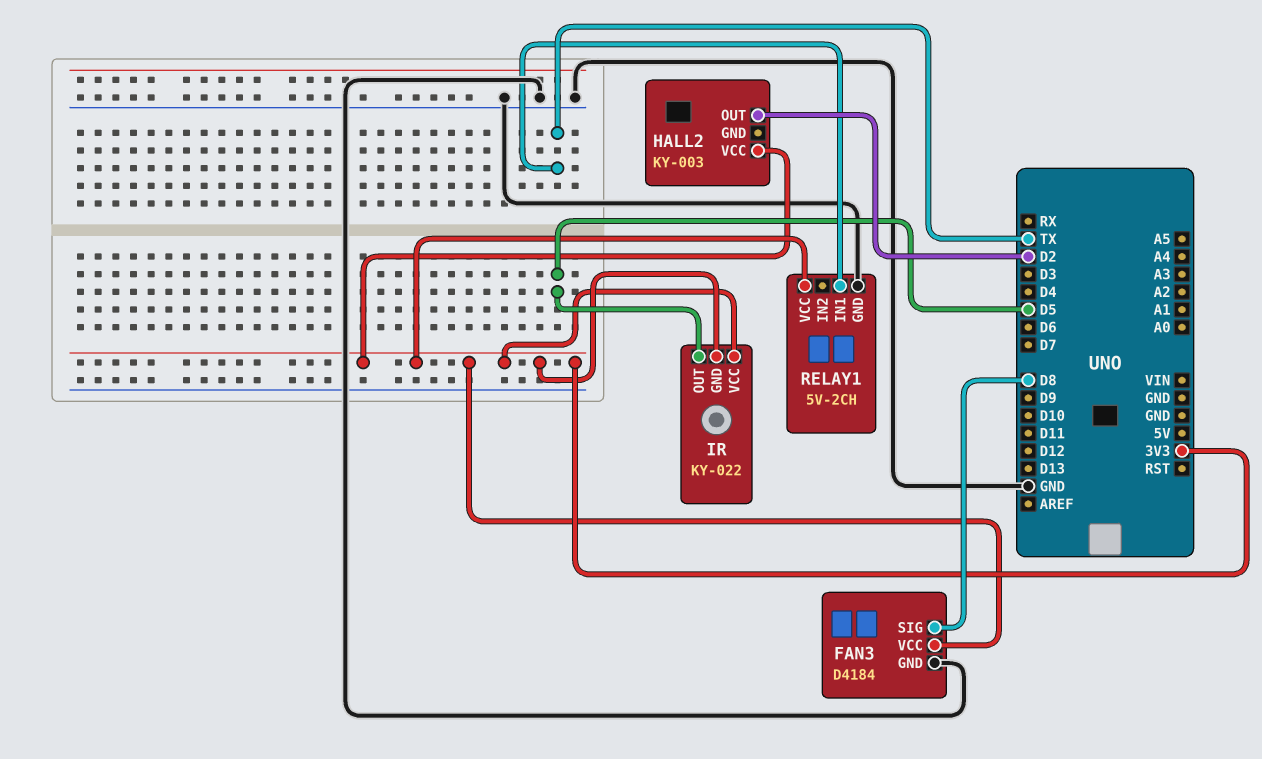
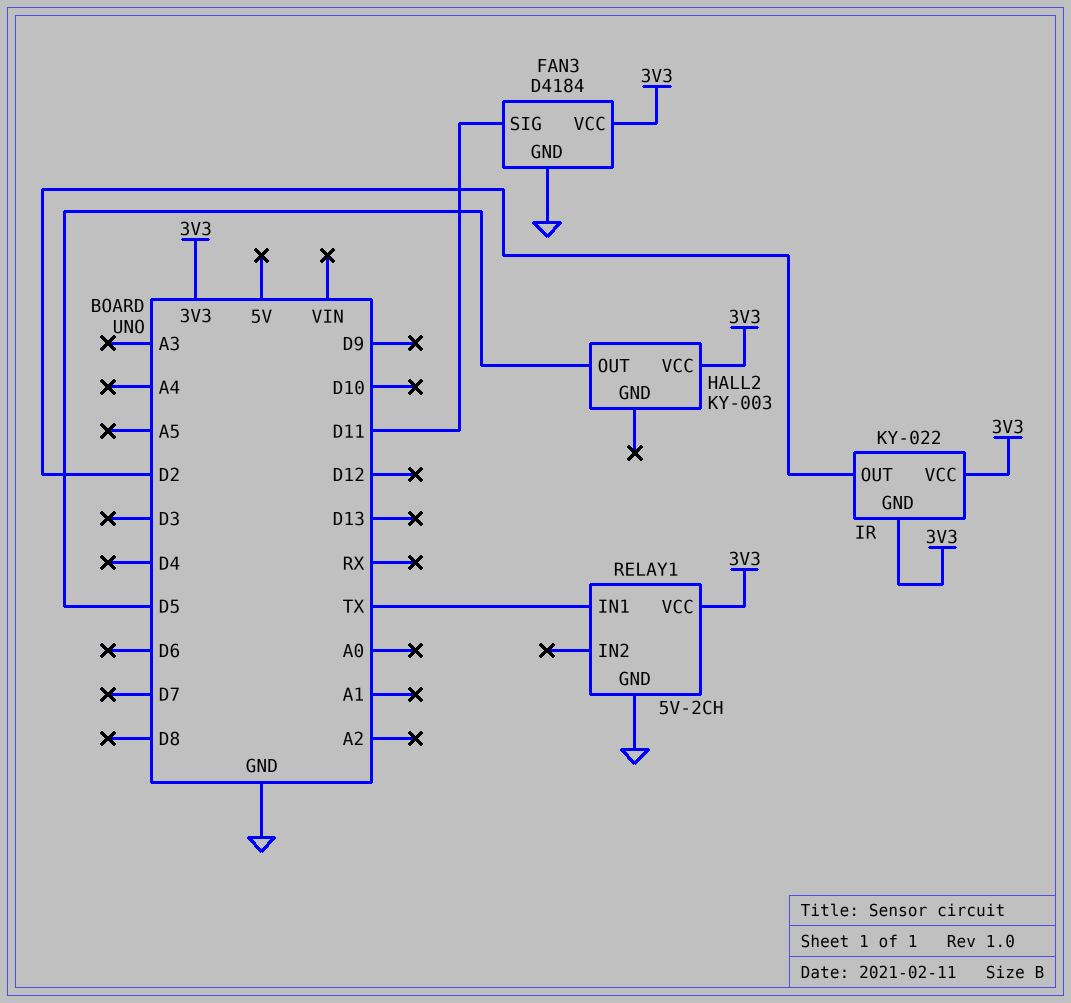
FAN3 pin SIG: D8 -> D11
HALL2 pin OUT: D2 -> D5
IR pin OUT: D5 -> D2

